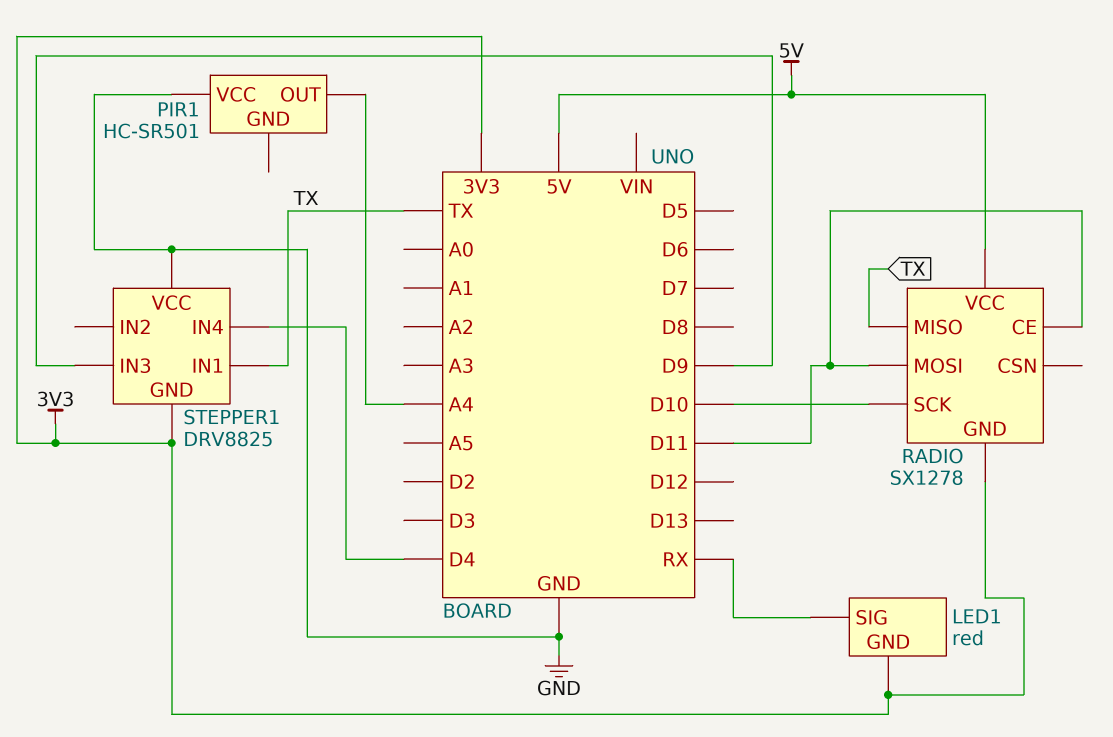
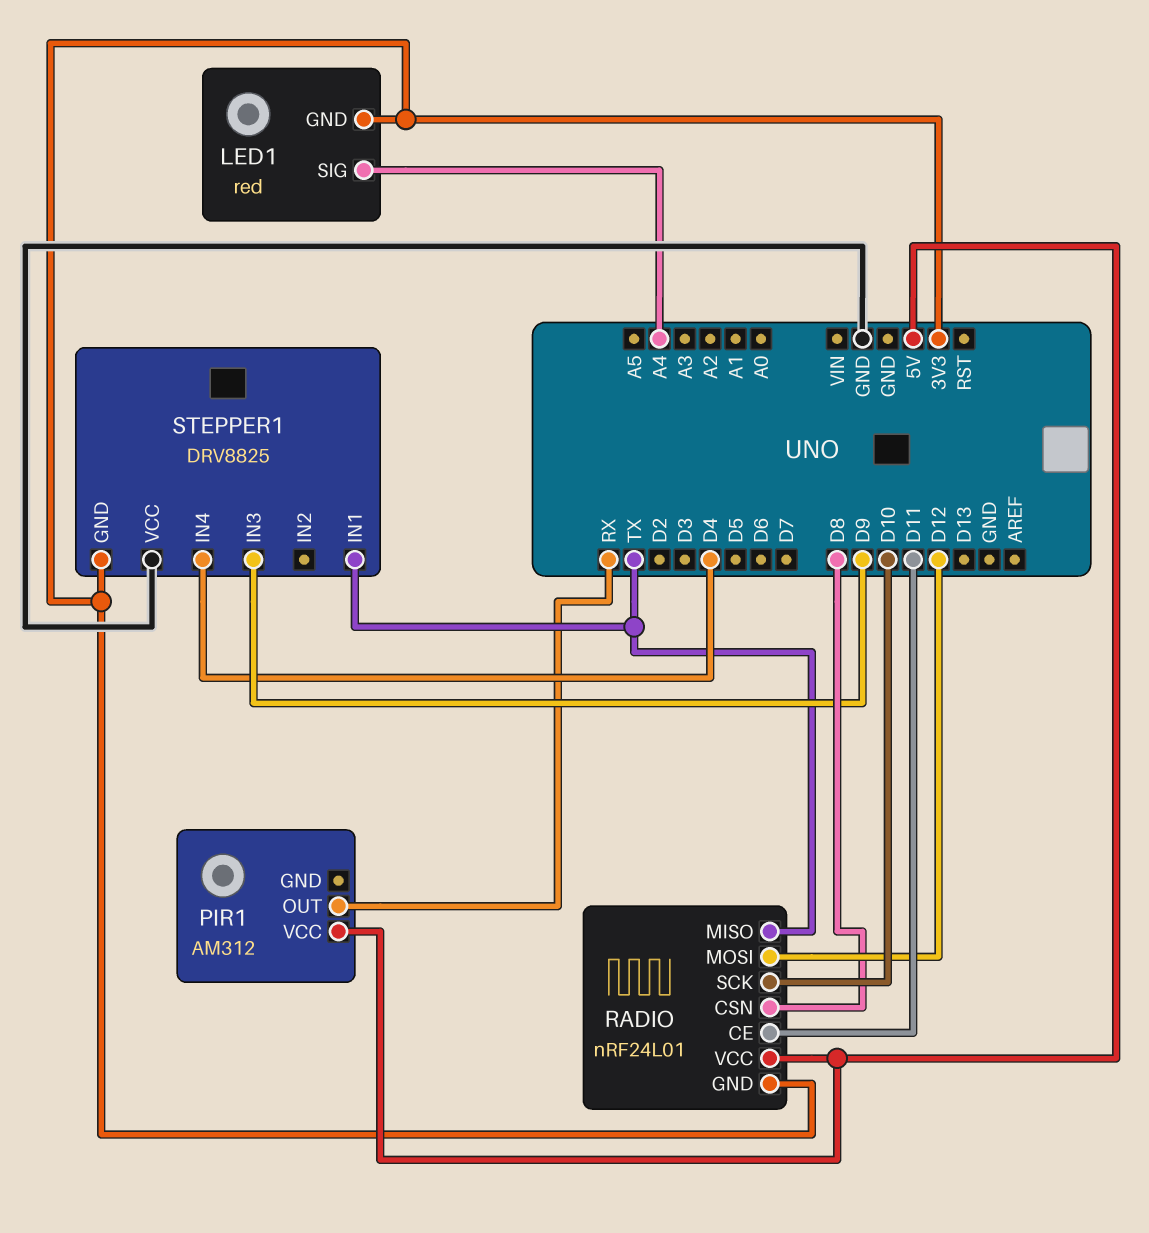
LED1 pin SIG: RX -> A4
PIR1: HC-SR501 -> AM312
PIR1 pin OUT: A4 -> RX
PIR1 pin VCC: GND -> 5V
RADIO: SX1278 -> nRF24L01
RADIO pin CSN: none -> D8
RADIO pin MOSI: D11 -> D12

